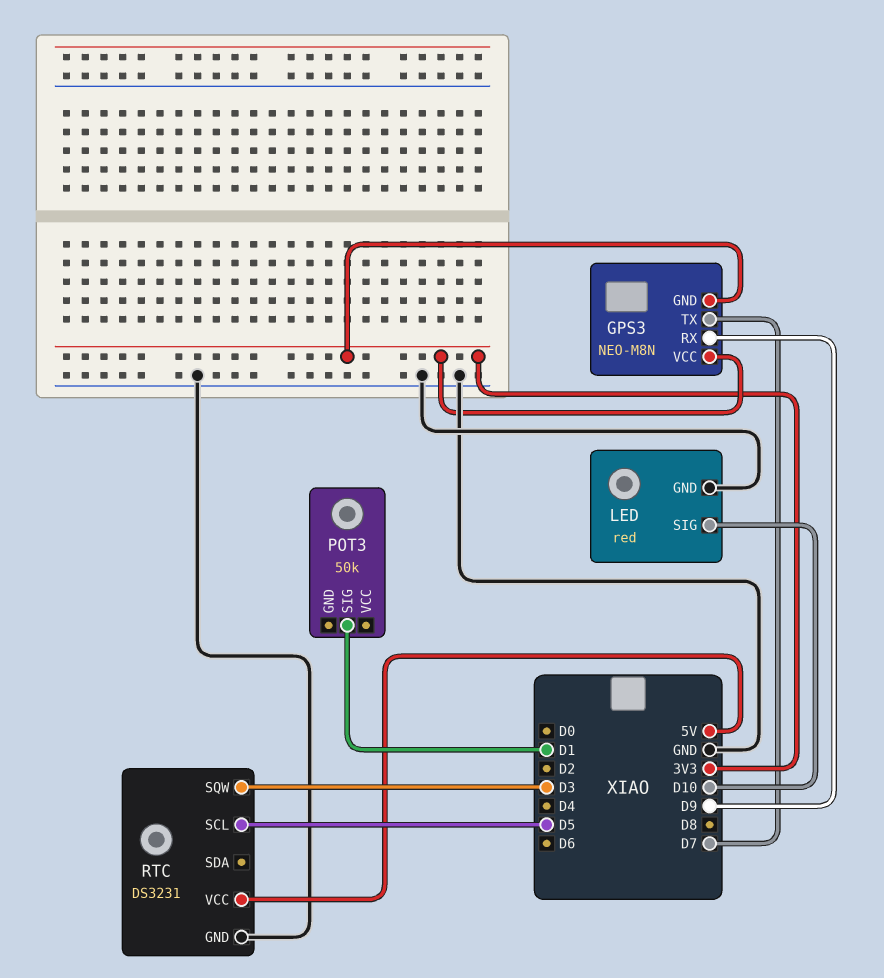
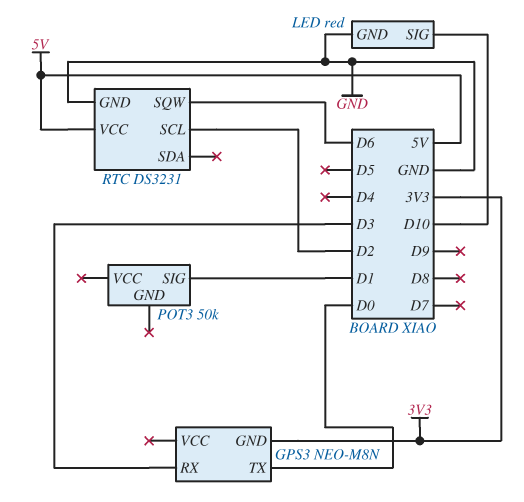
GPS3 pin RX: D9 -> D3
GPS3 pin TX: D7 -> D0
GPS3 pin VCC: 3V3 -> none
RTC pin SCL: D5 -> D2
RTC pin SQW: D3 -> D6

